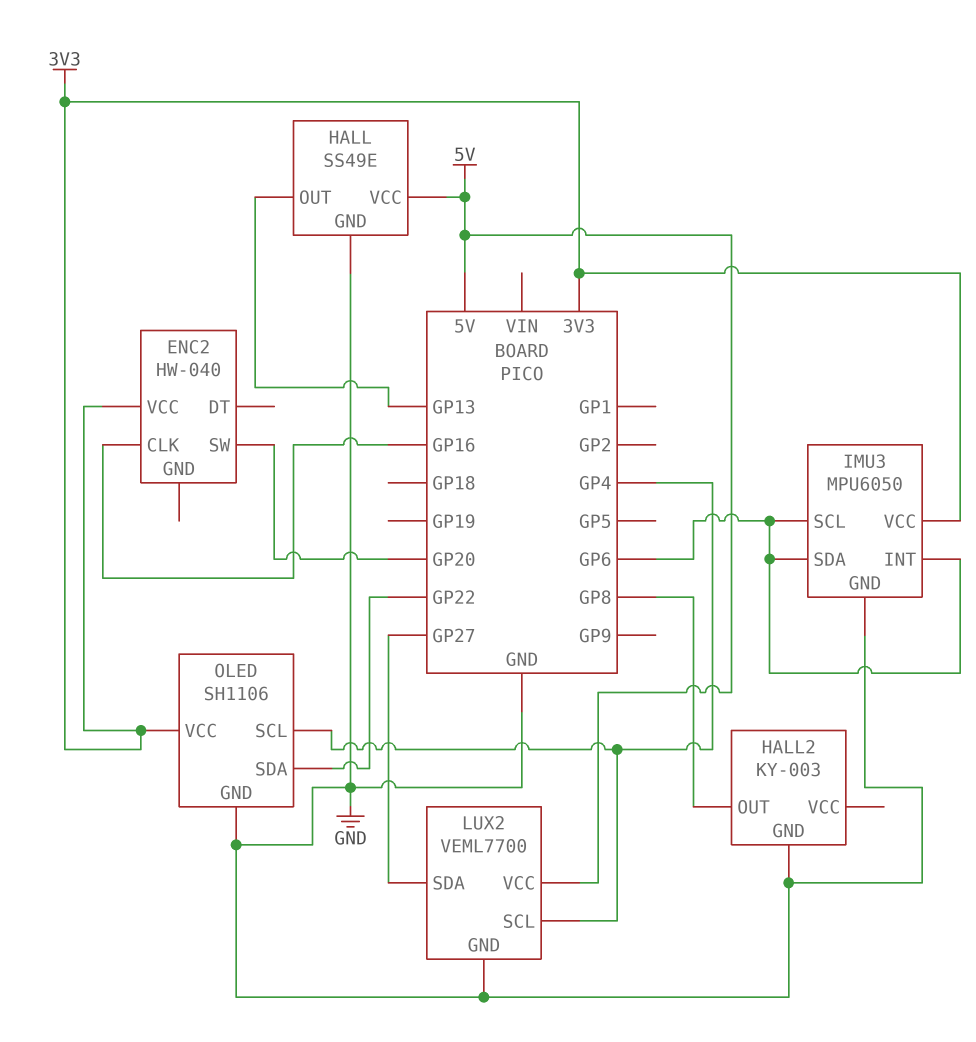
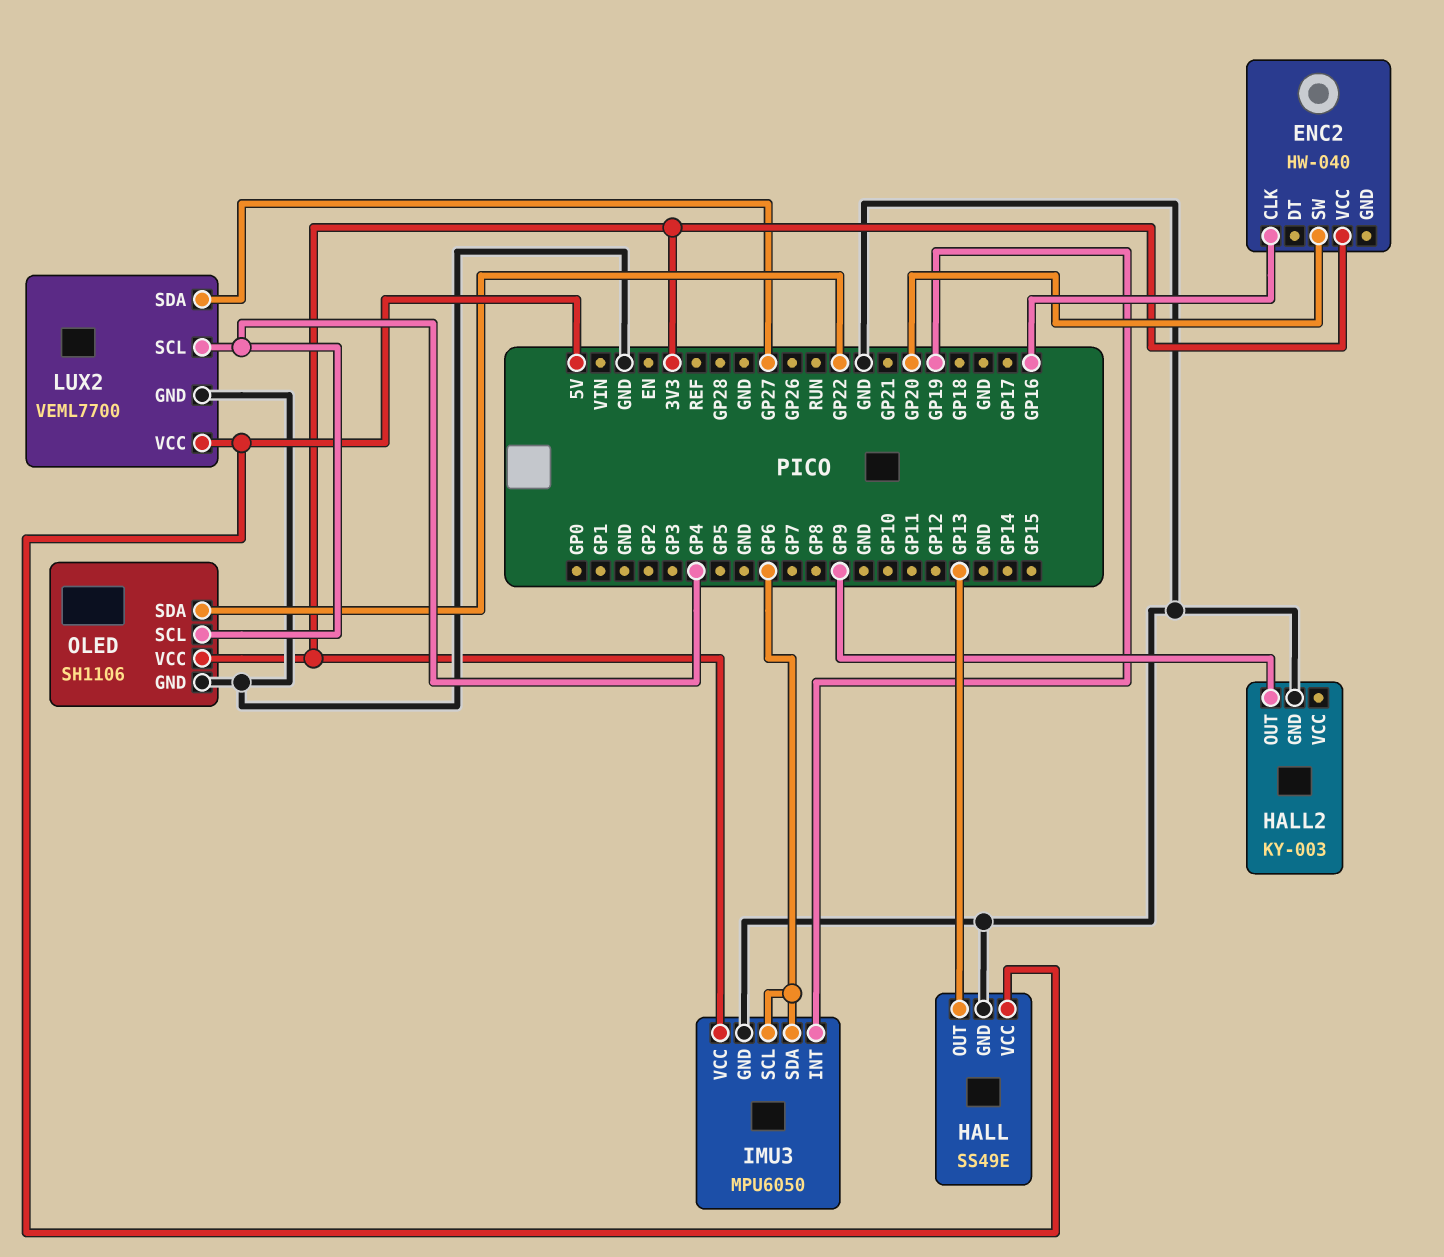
HALL2 pin OUT: GP8 -> GP9
IMU3 pin INT: GP6 -> GP19

